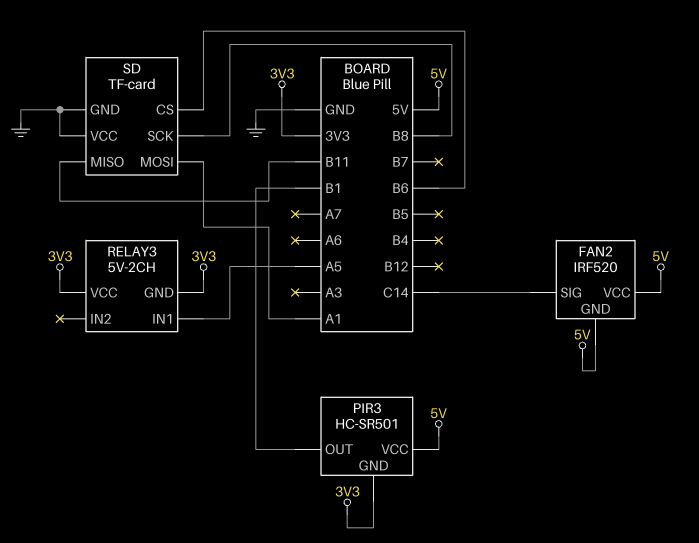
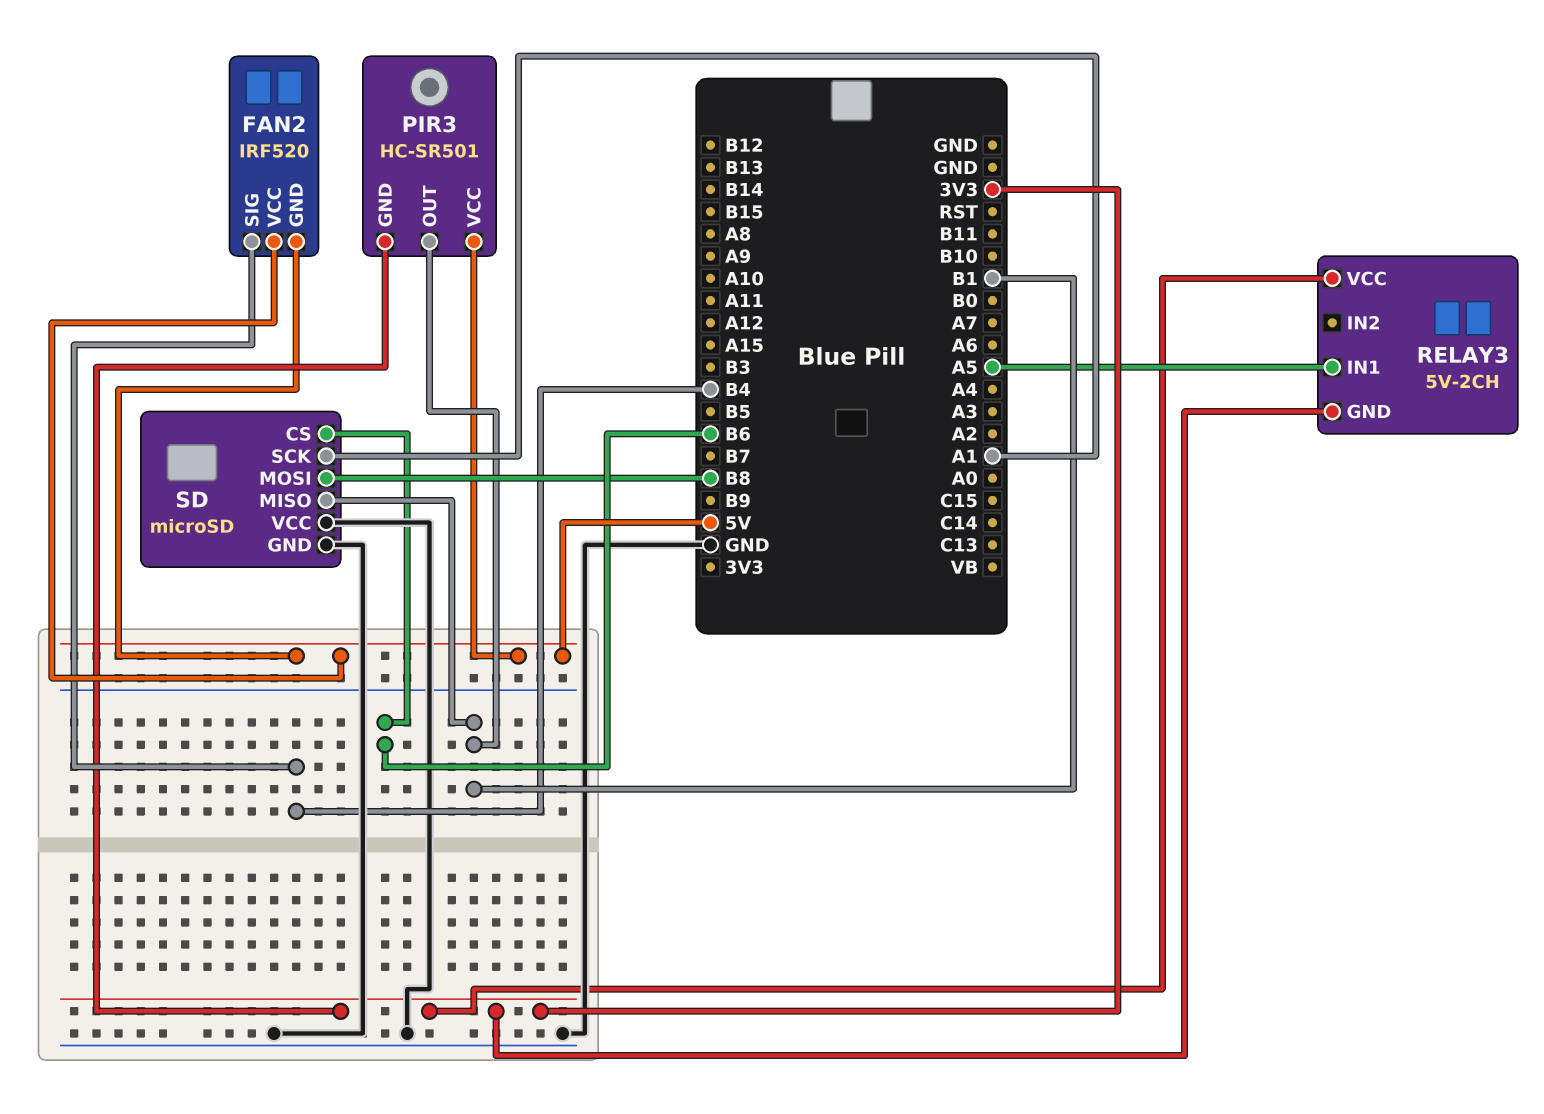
FAN2 pin SIG: C14 -> B4
SD: TF-card -> microSD
SD pin MISO: B11 -> B1
SD pin MOSI: A1 -> B8
SD pin SCK: B8 -> A1

